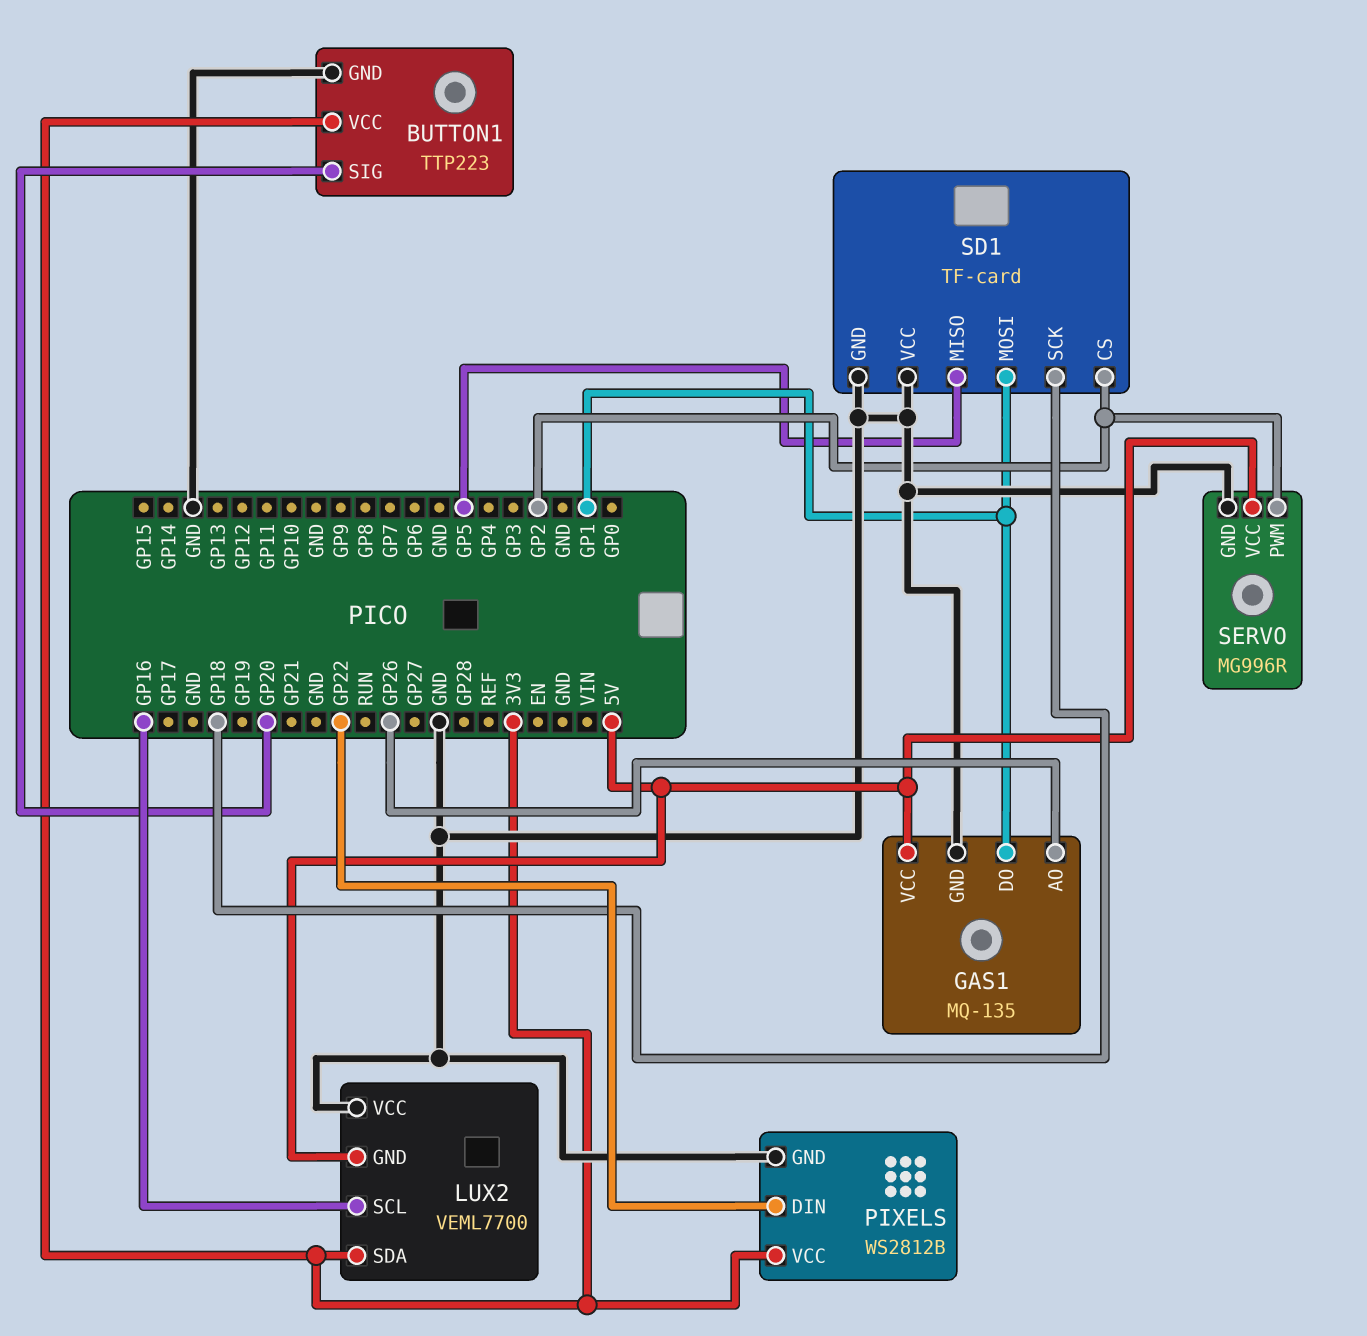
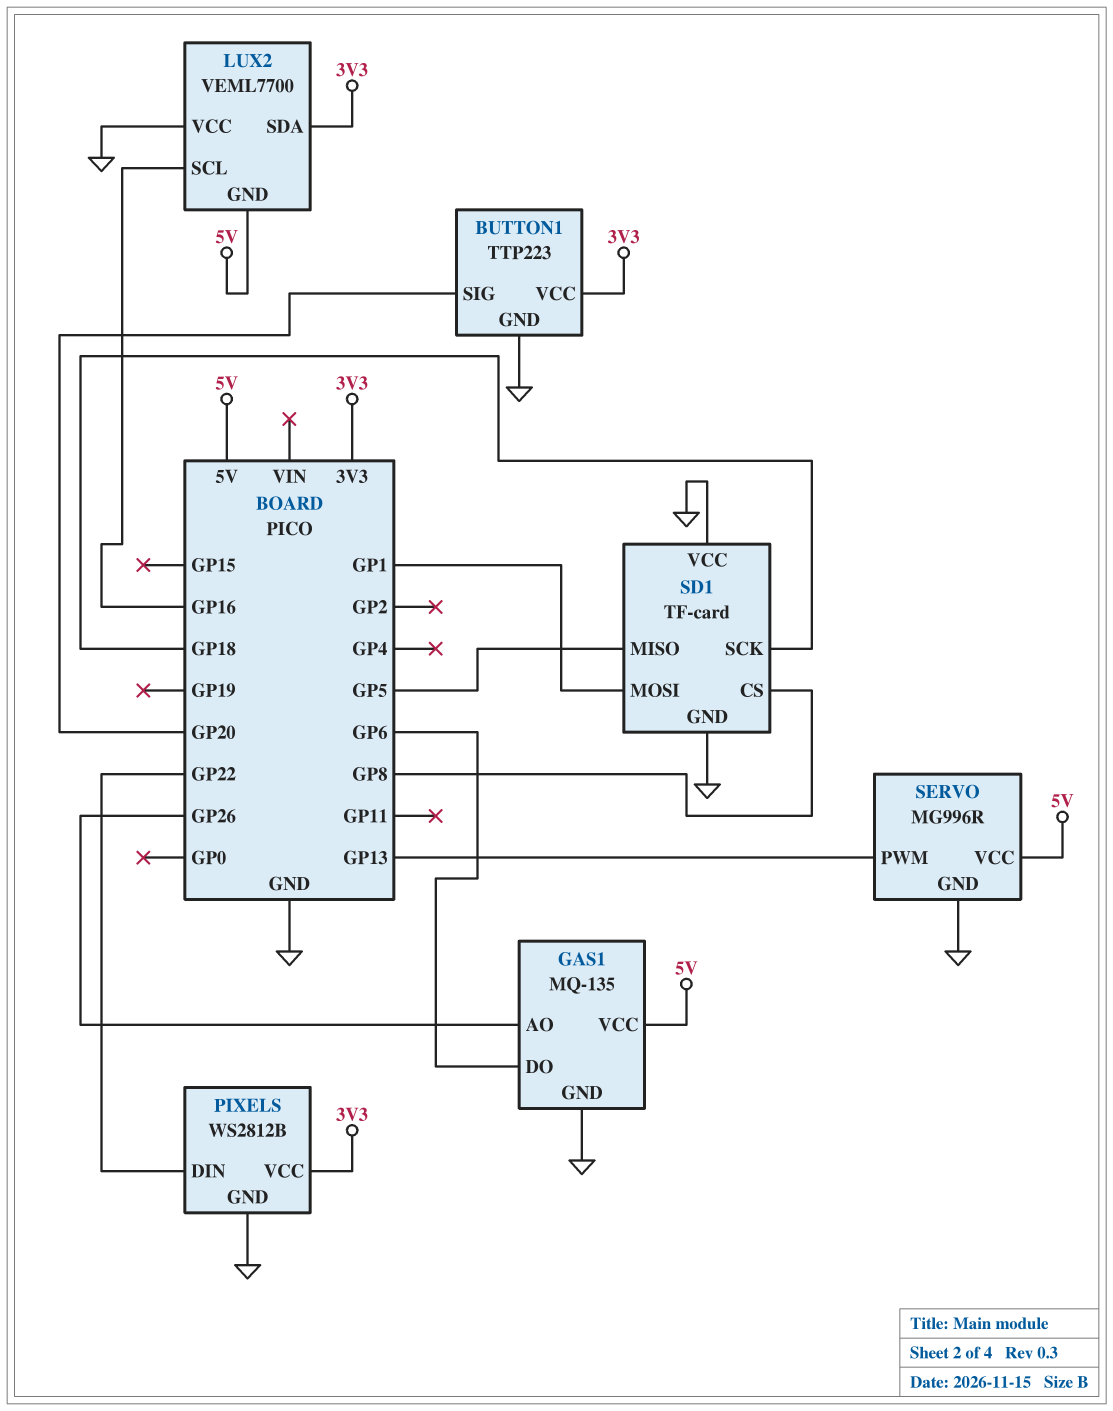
GAS1 pin DO: GP1 -> GP6
SD1 pin CS: GP2 -> GP8
SERVO pin PWM: GP2 -> GP13

